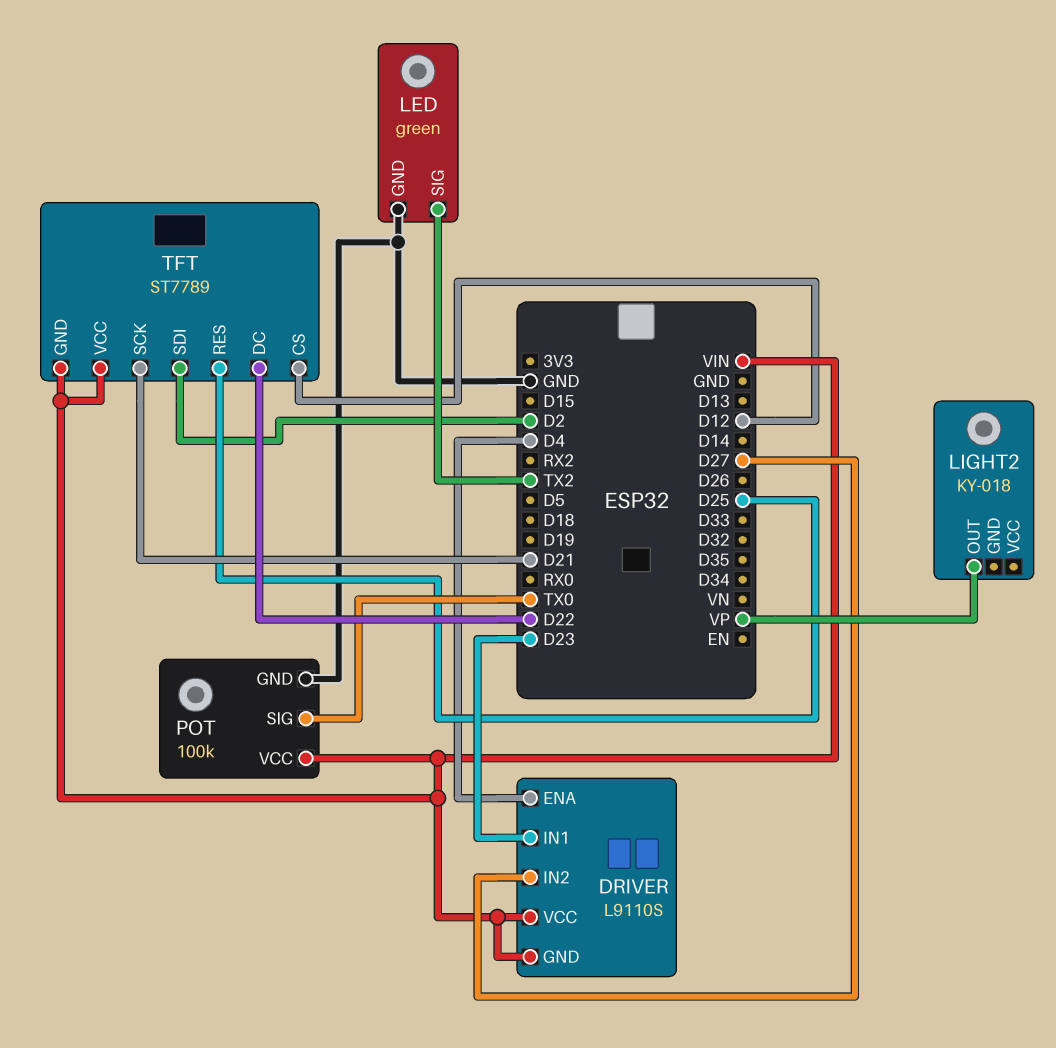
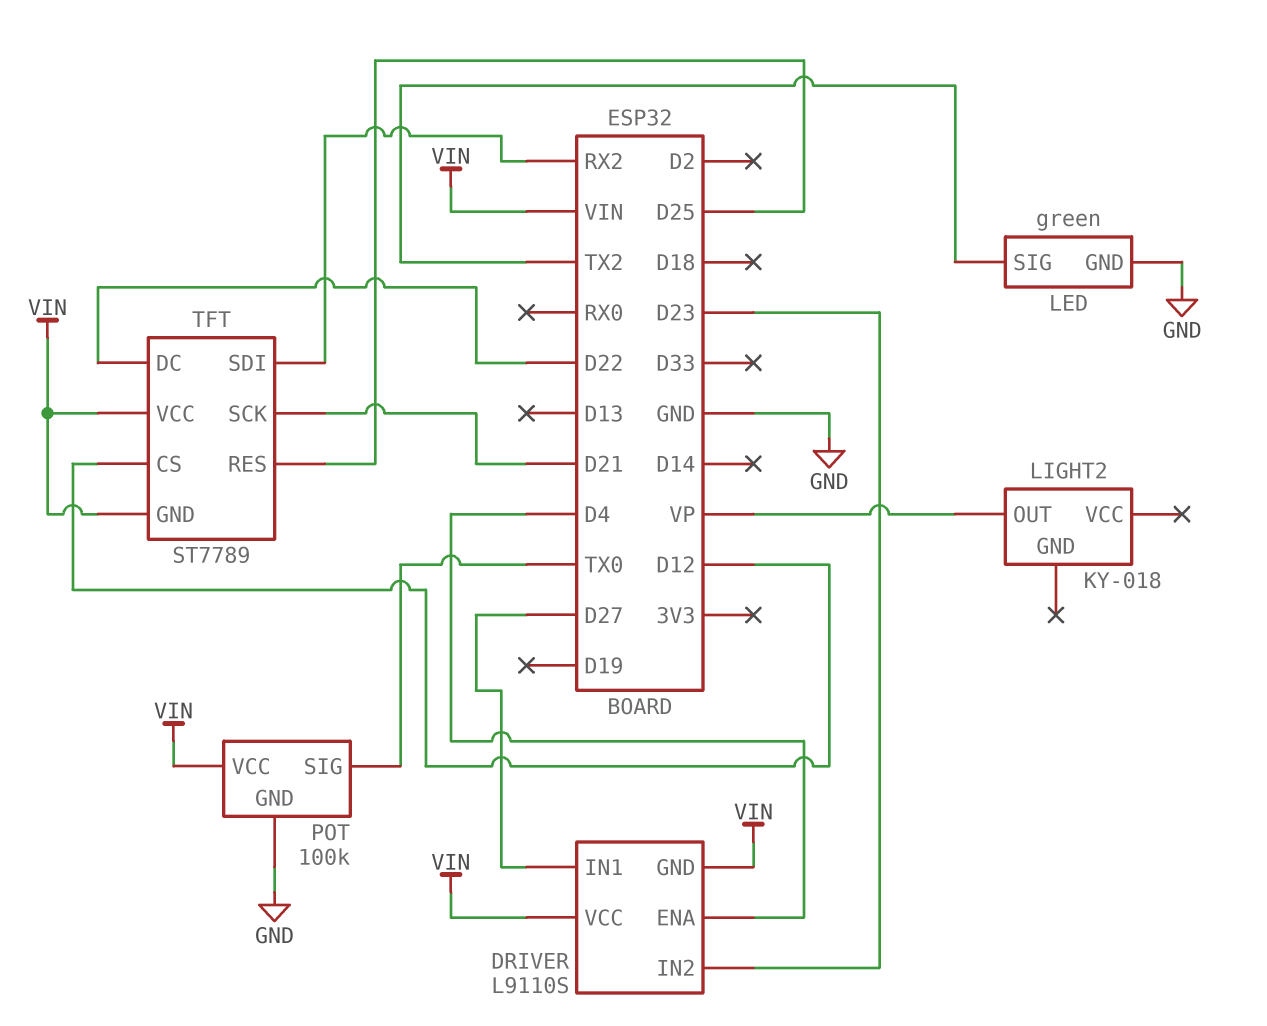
DRIVER pin IN1: D23 -> D27
DRIVER pin IN2: D27 -> D23
TFT pin SDI: D2 -> RX2

